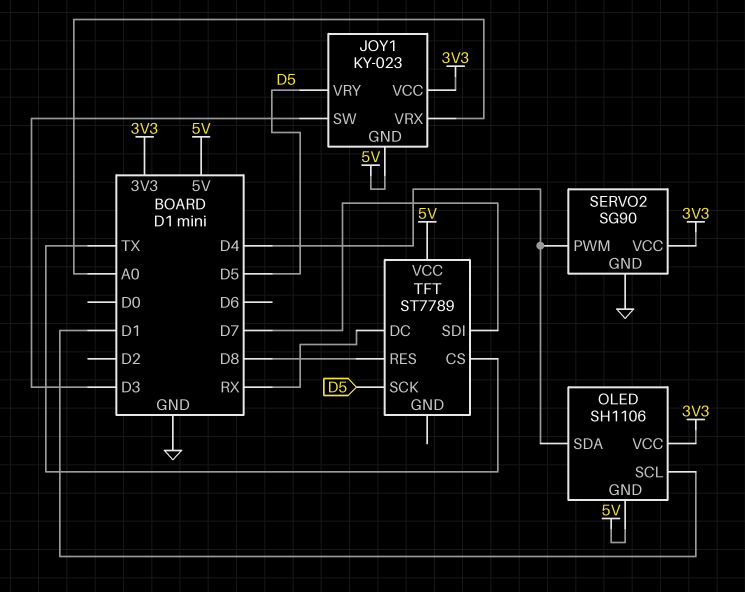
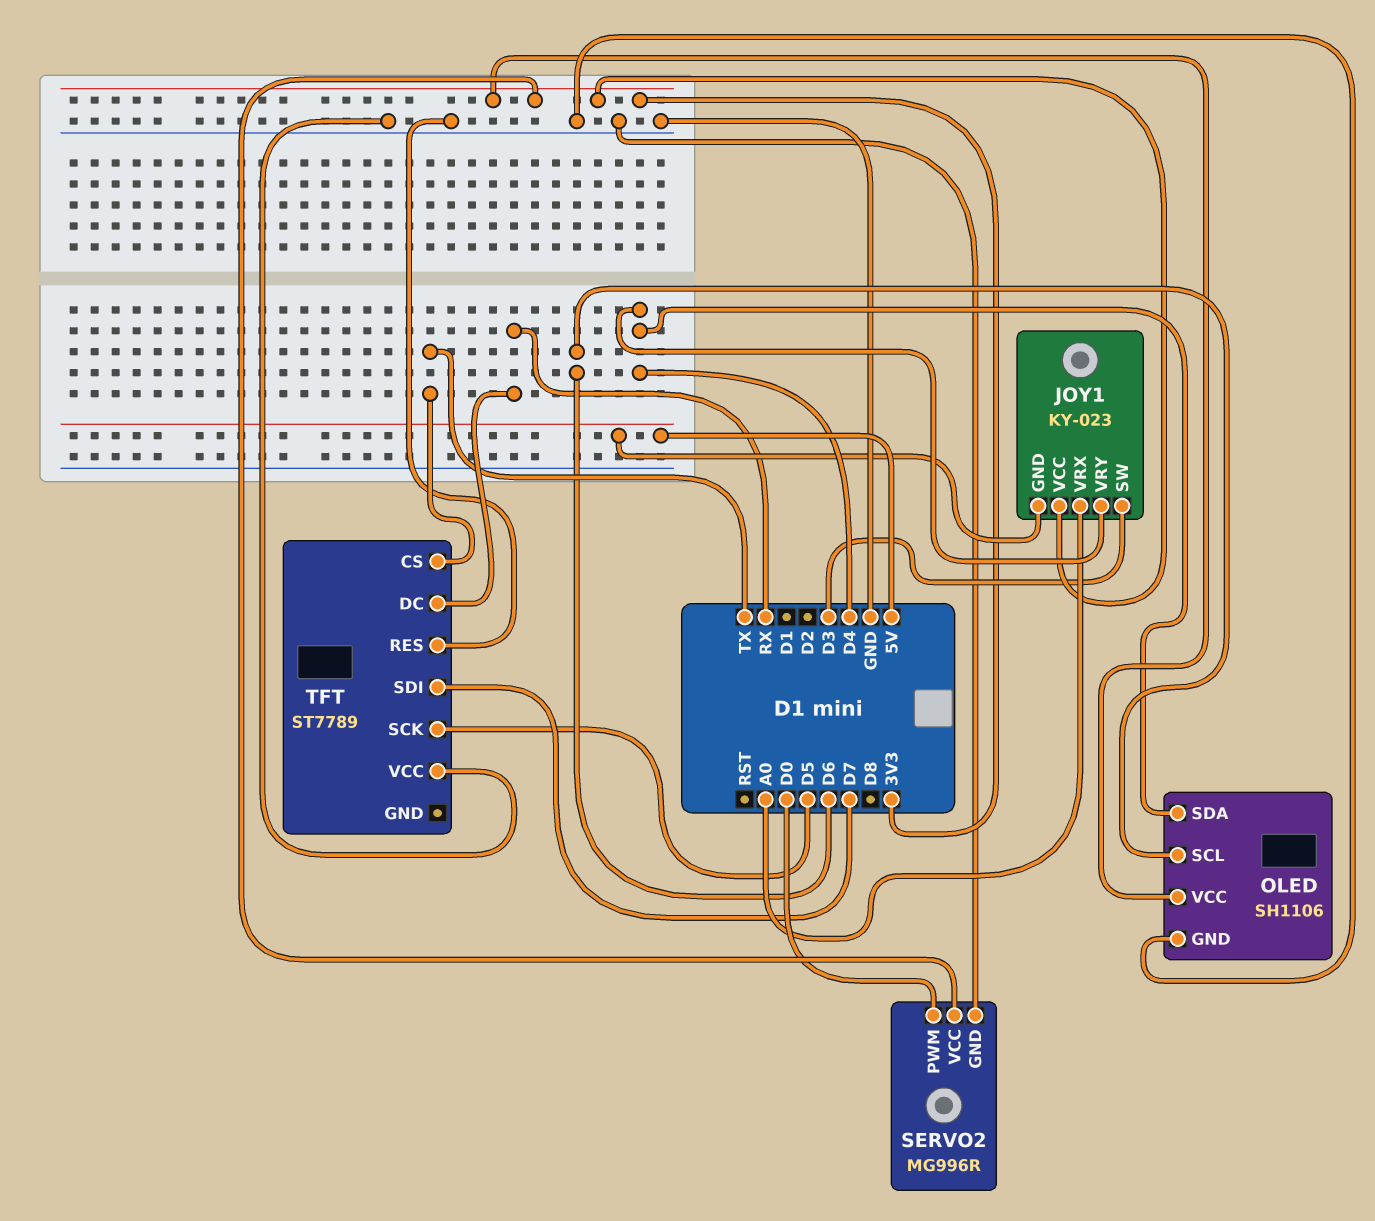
JOY1 pin VRY: D5 -> D4
OLED pin GND: 5V -> GND
OLED pin SCL: D1 -> D6
SERVO2: SG90 -> MG996R
SERVO2 pin PWM: D4 -> D0
TFT pin RES: D8 -> GND
TFT pin VCC: 5V -> GND

